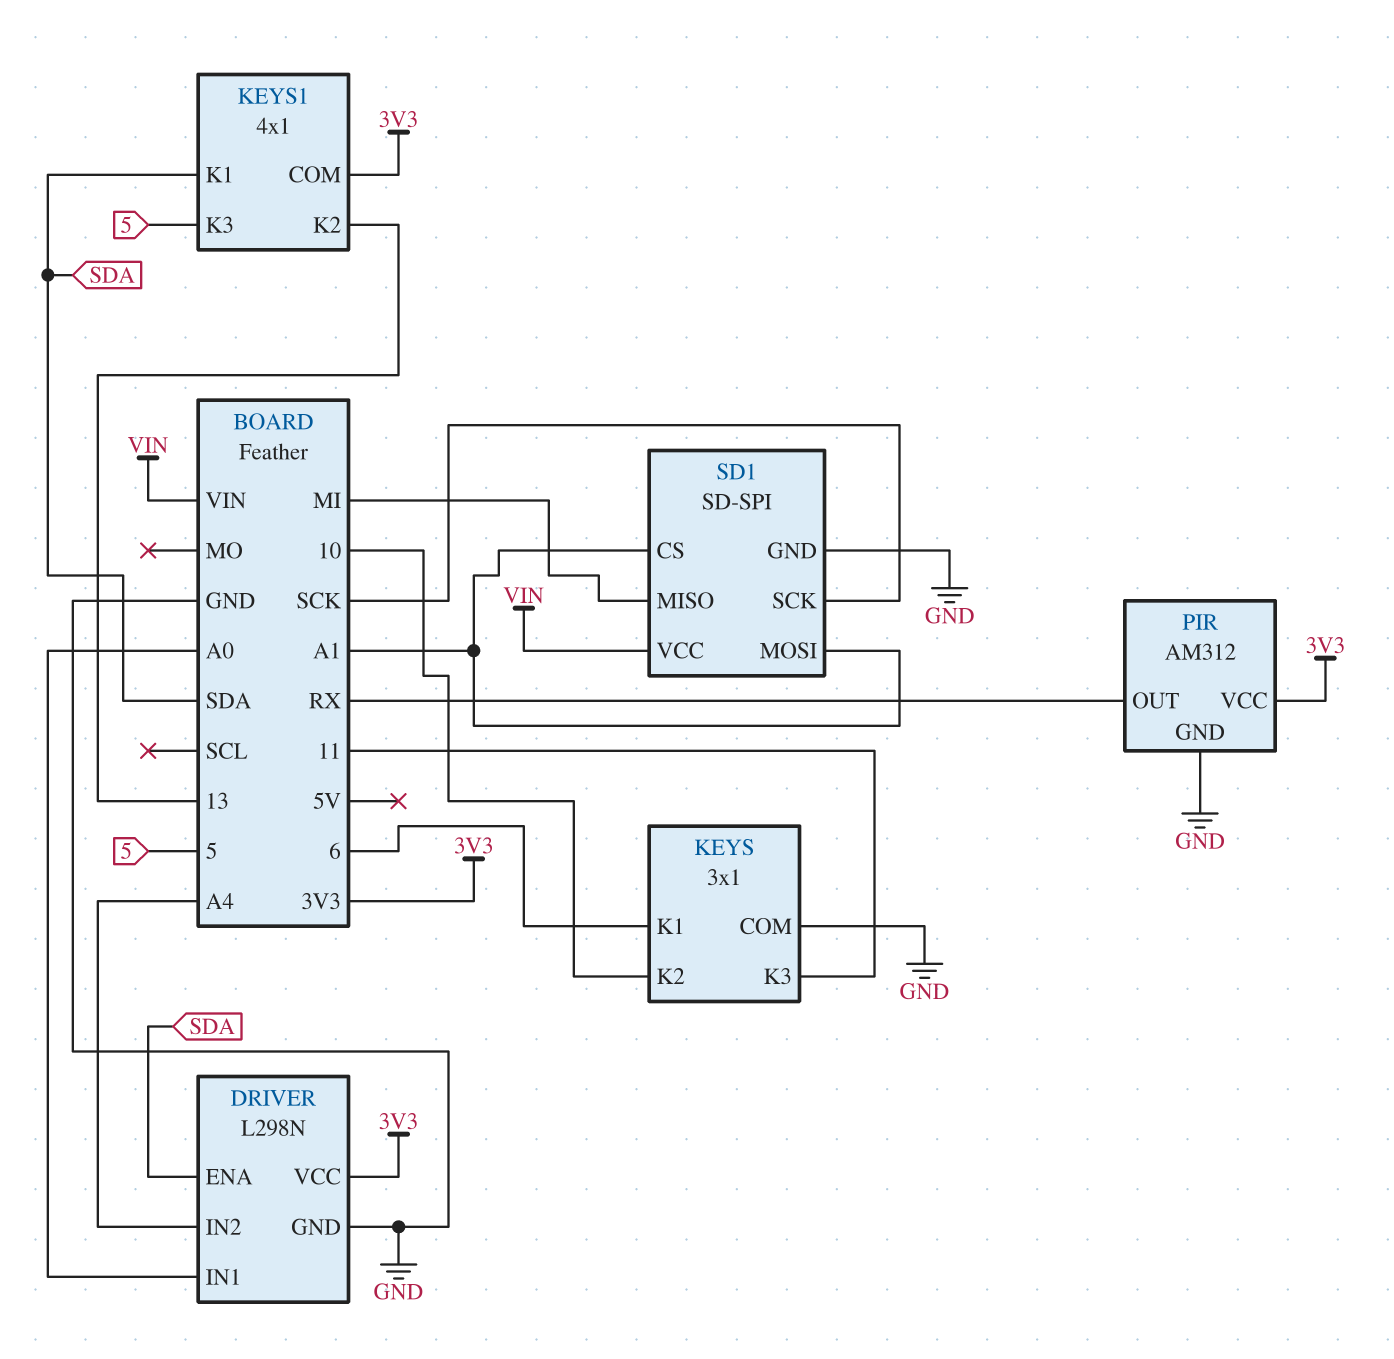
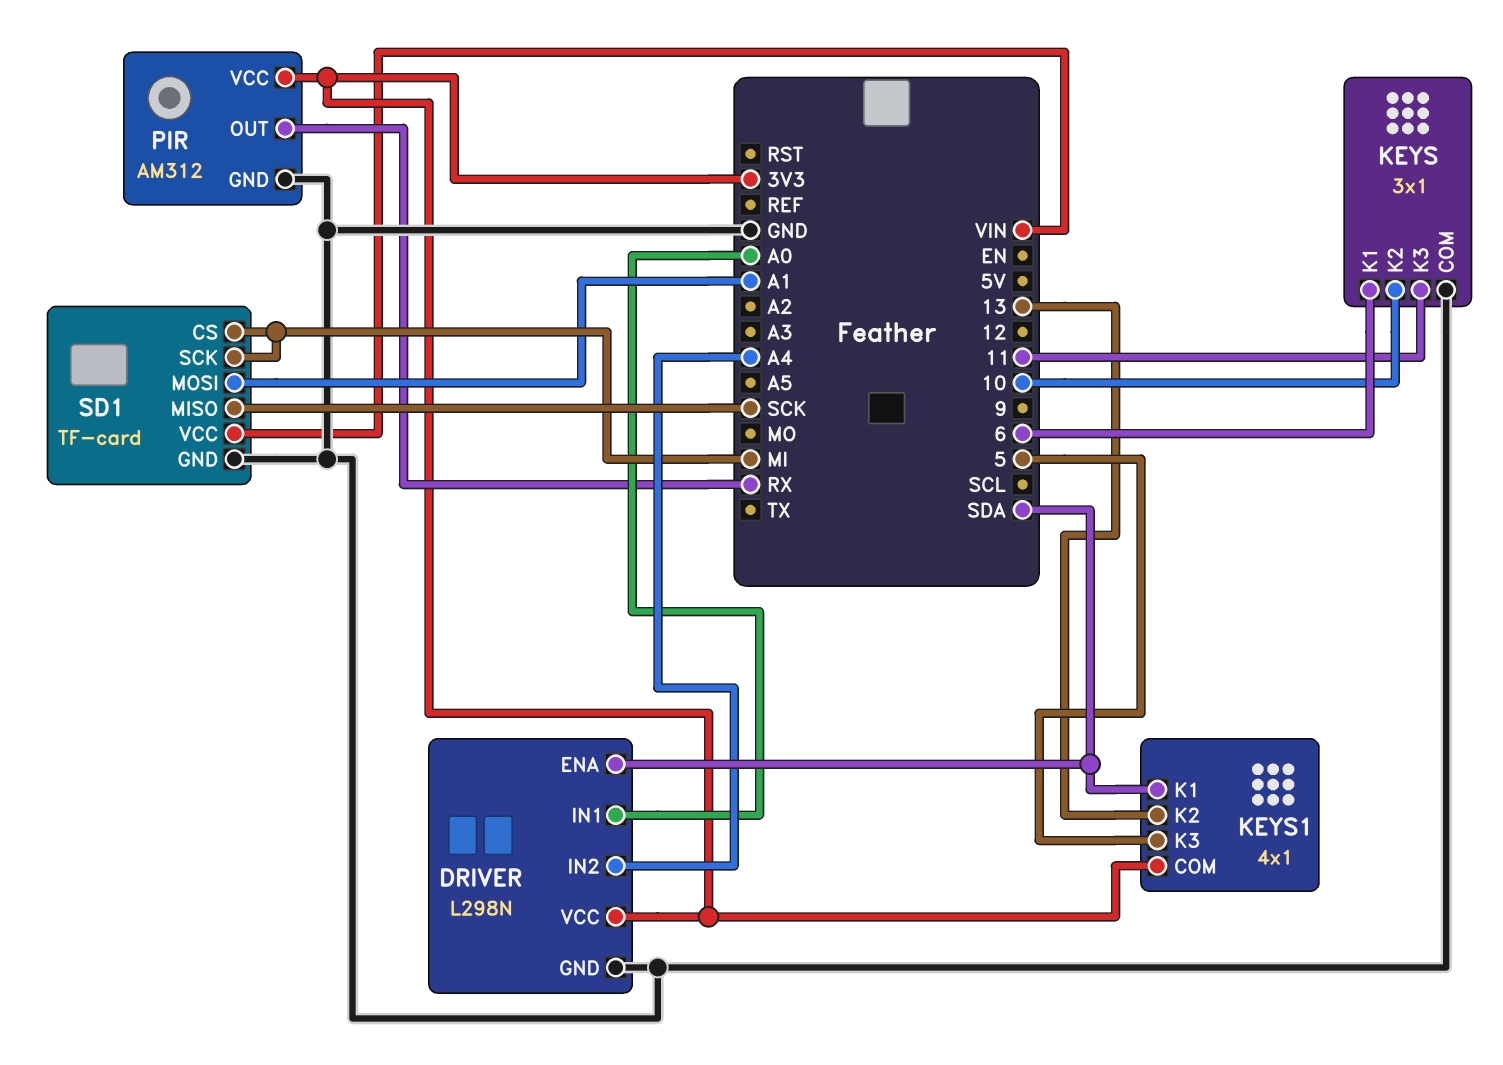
SD1: SD-SPI -> TF-card
SD1 pin CS: A1 -> MI
SD1 pin MISO: MI -> SCK
SD1 pin SCK: SCK -> MI

